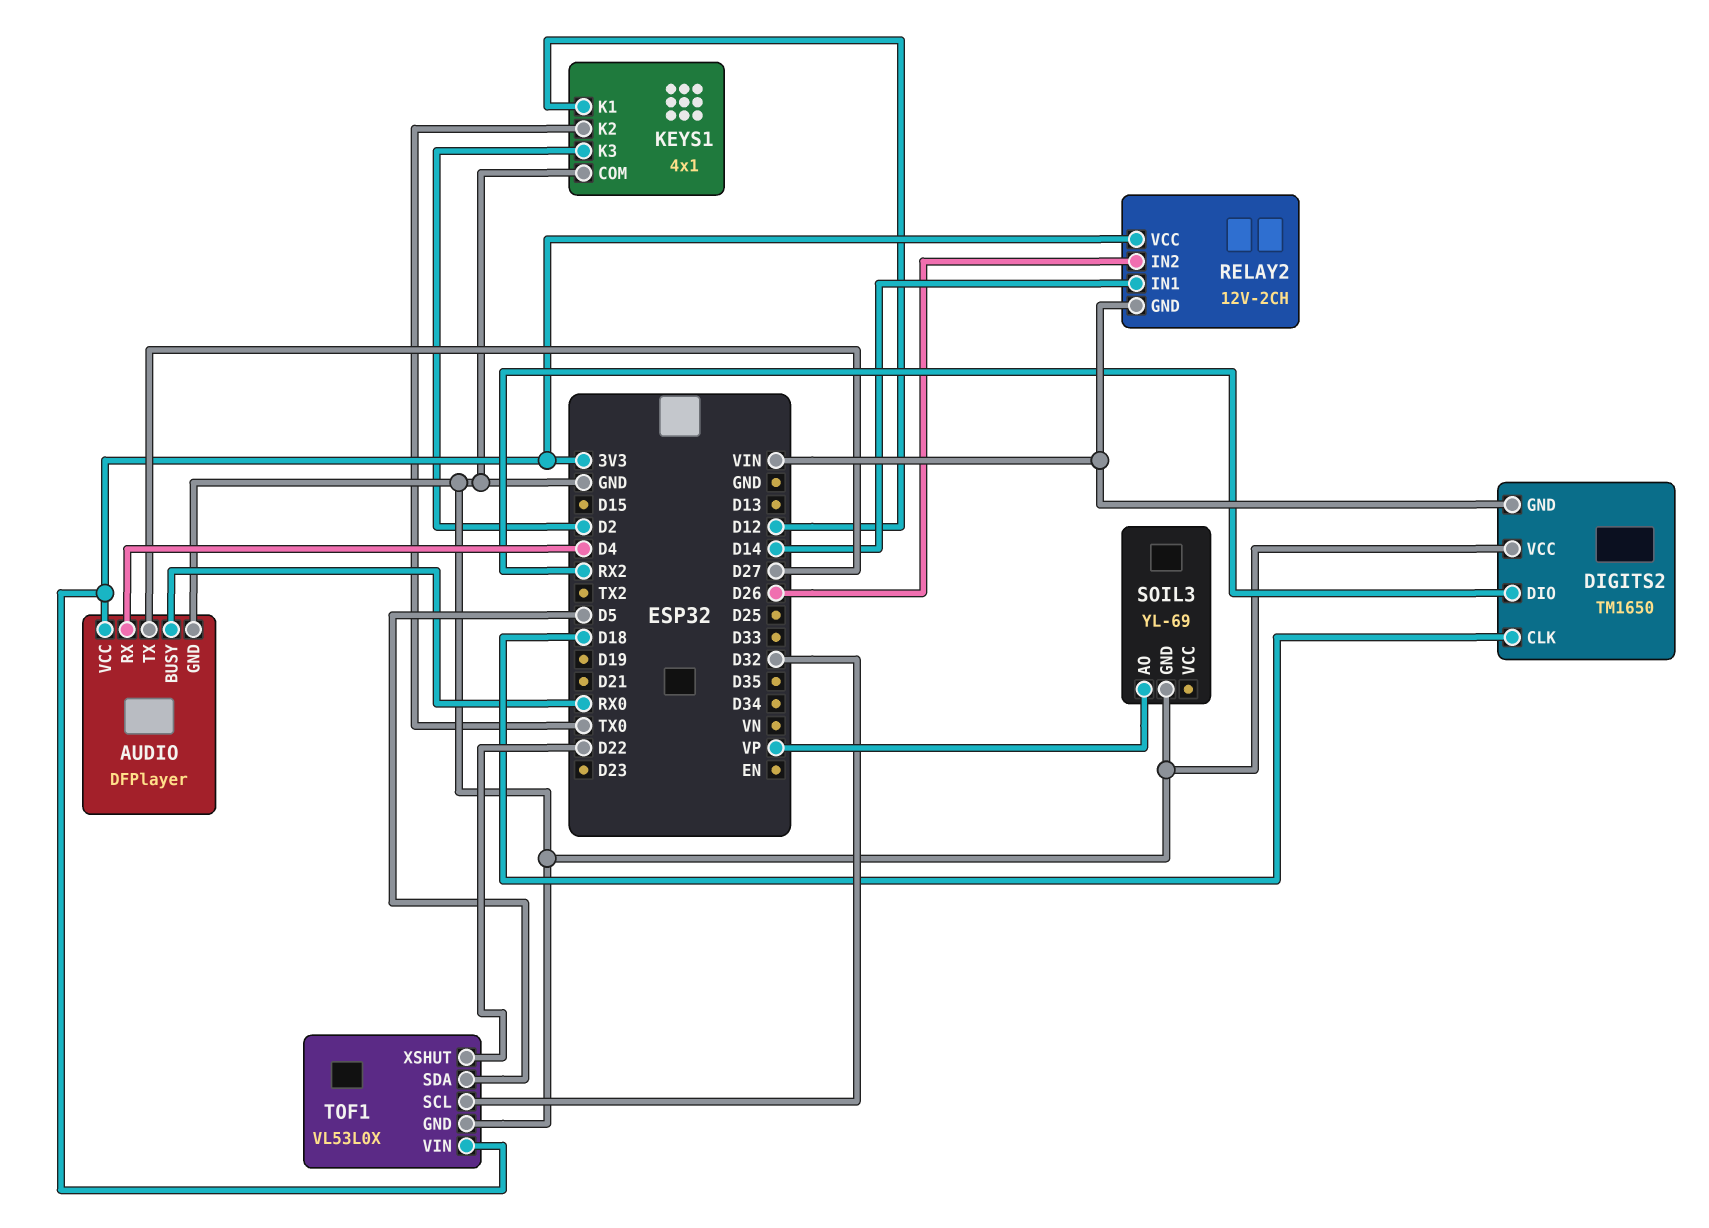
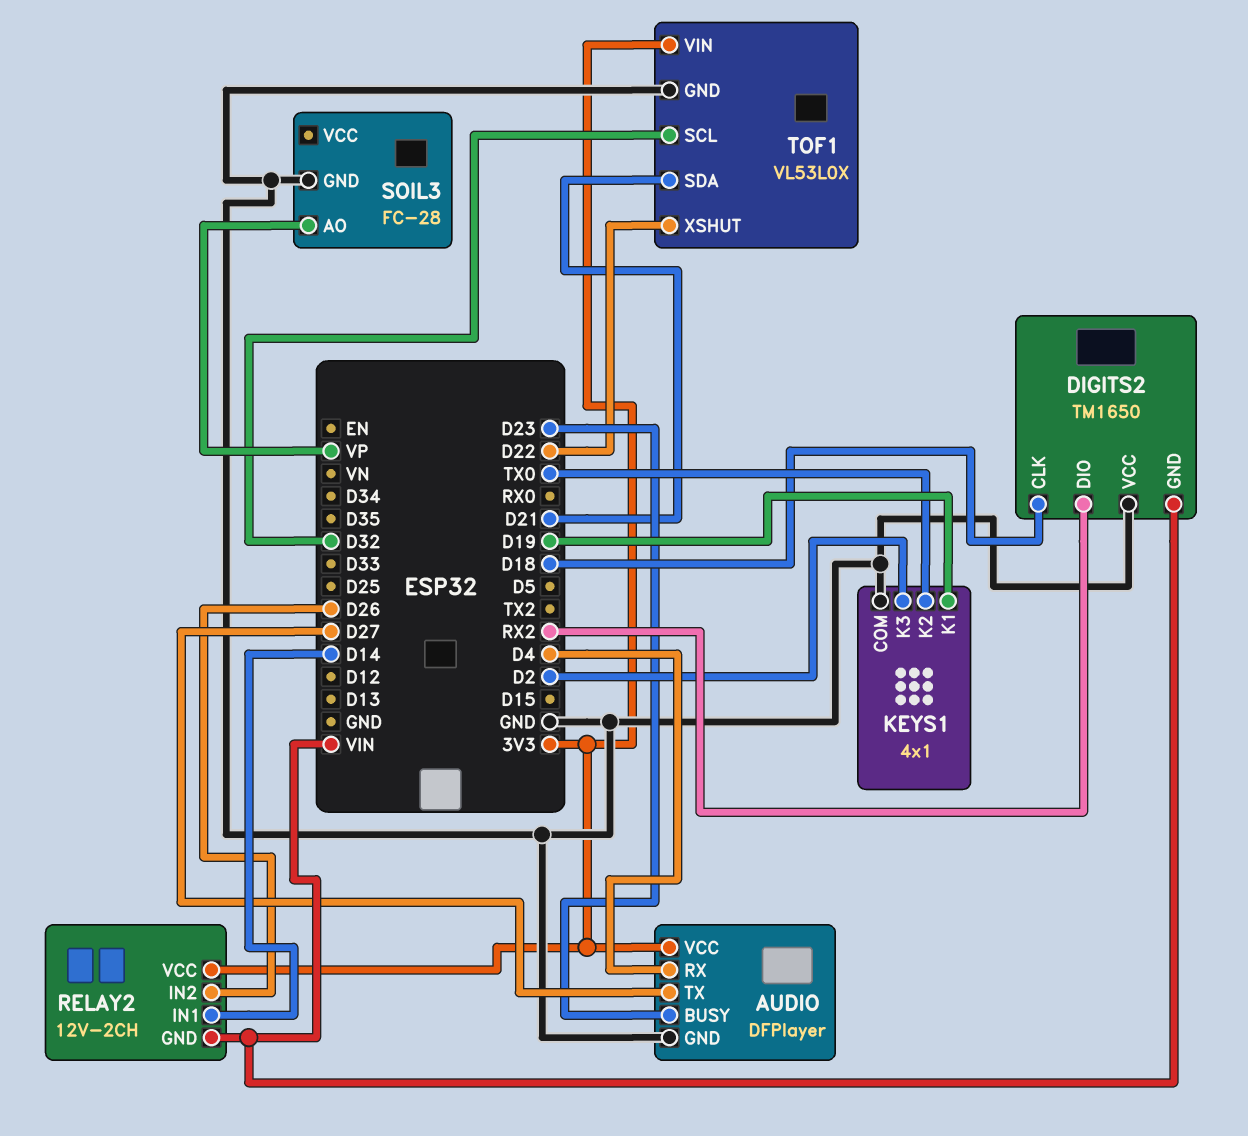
AUDIO pin BUSY: RX0 -> D23
KEYS1 pin K1: D12 -> D19
SOIL3: YL-69 -> FC-28
TOF1 pin SDA: D5 -> D21

